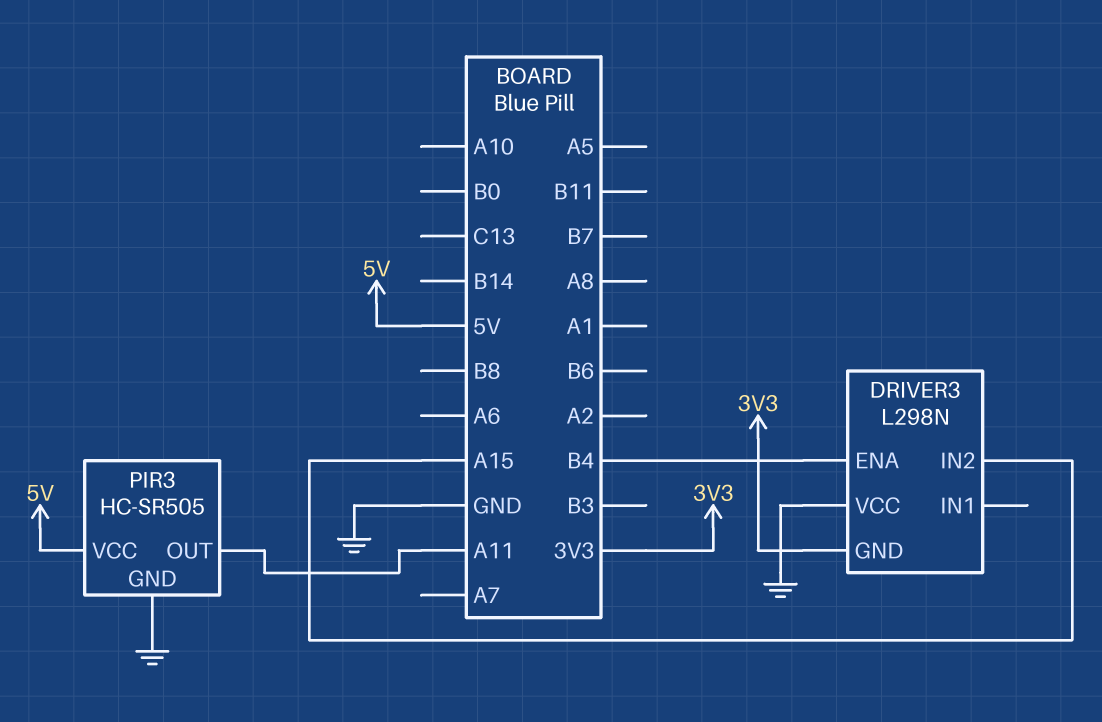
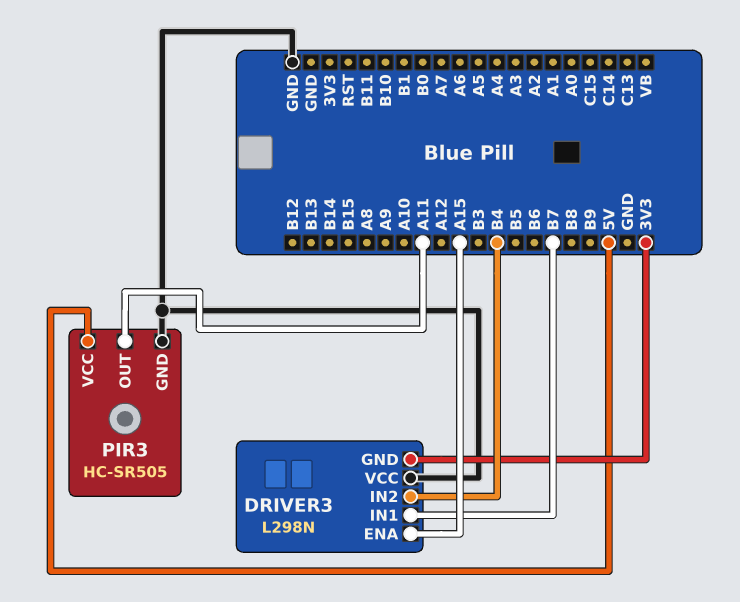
DRIVER3 pin ENA: B4 -> A15
DRIVER3 pin IN1: none -> B7
DRIVER3 pin IN2: A15 -> B4

